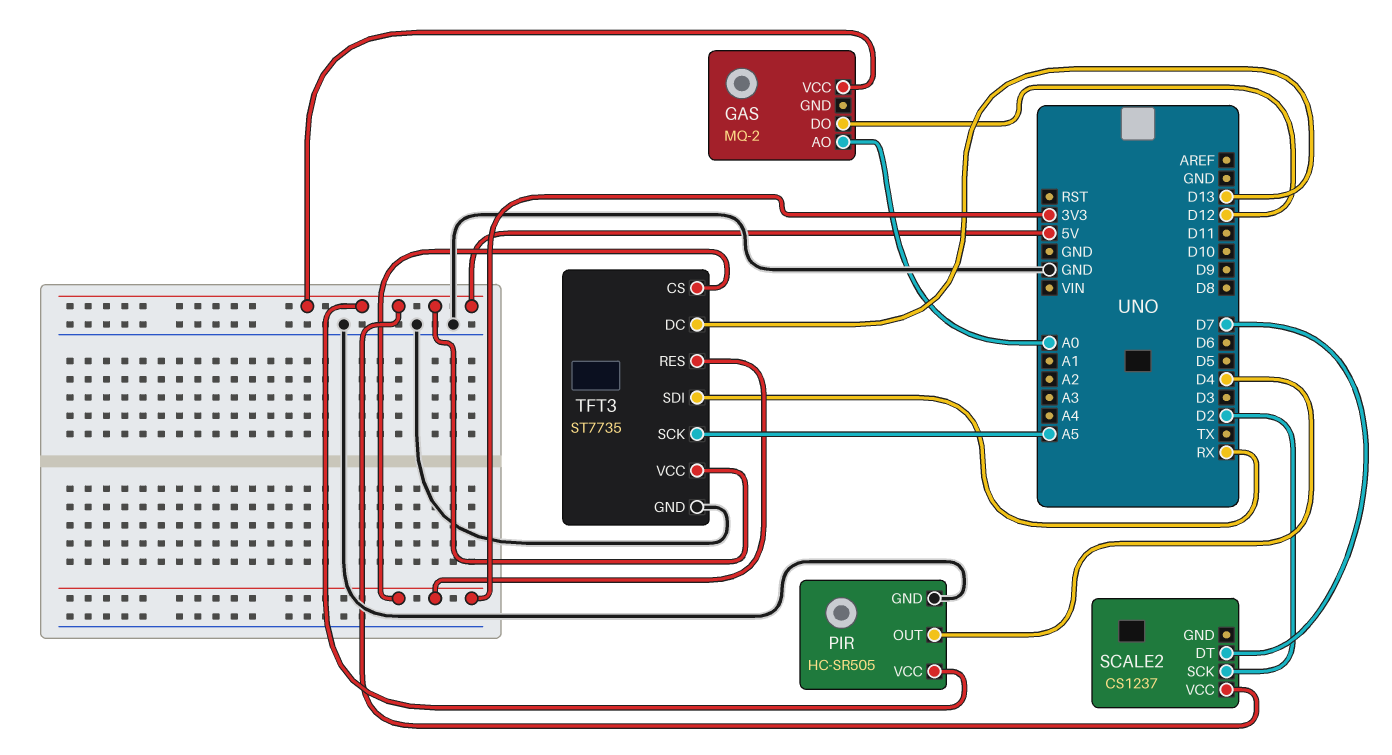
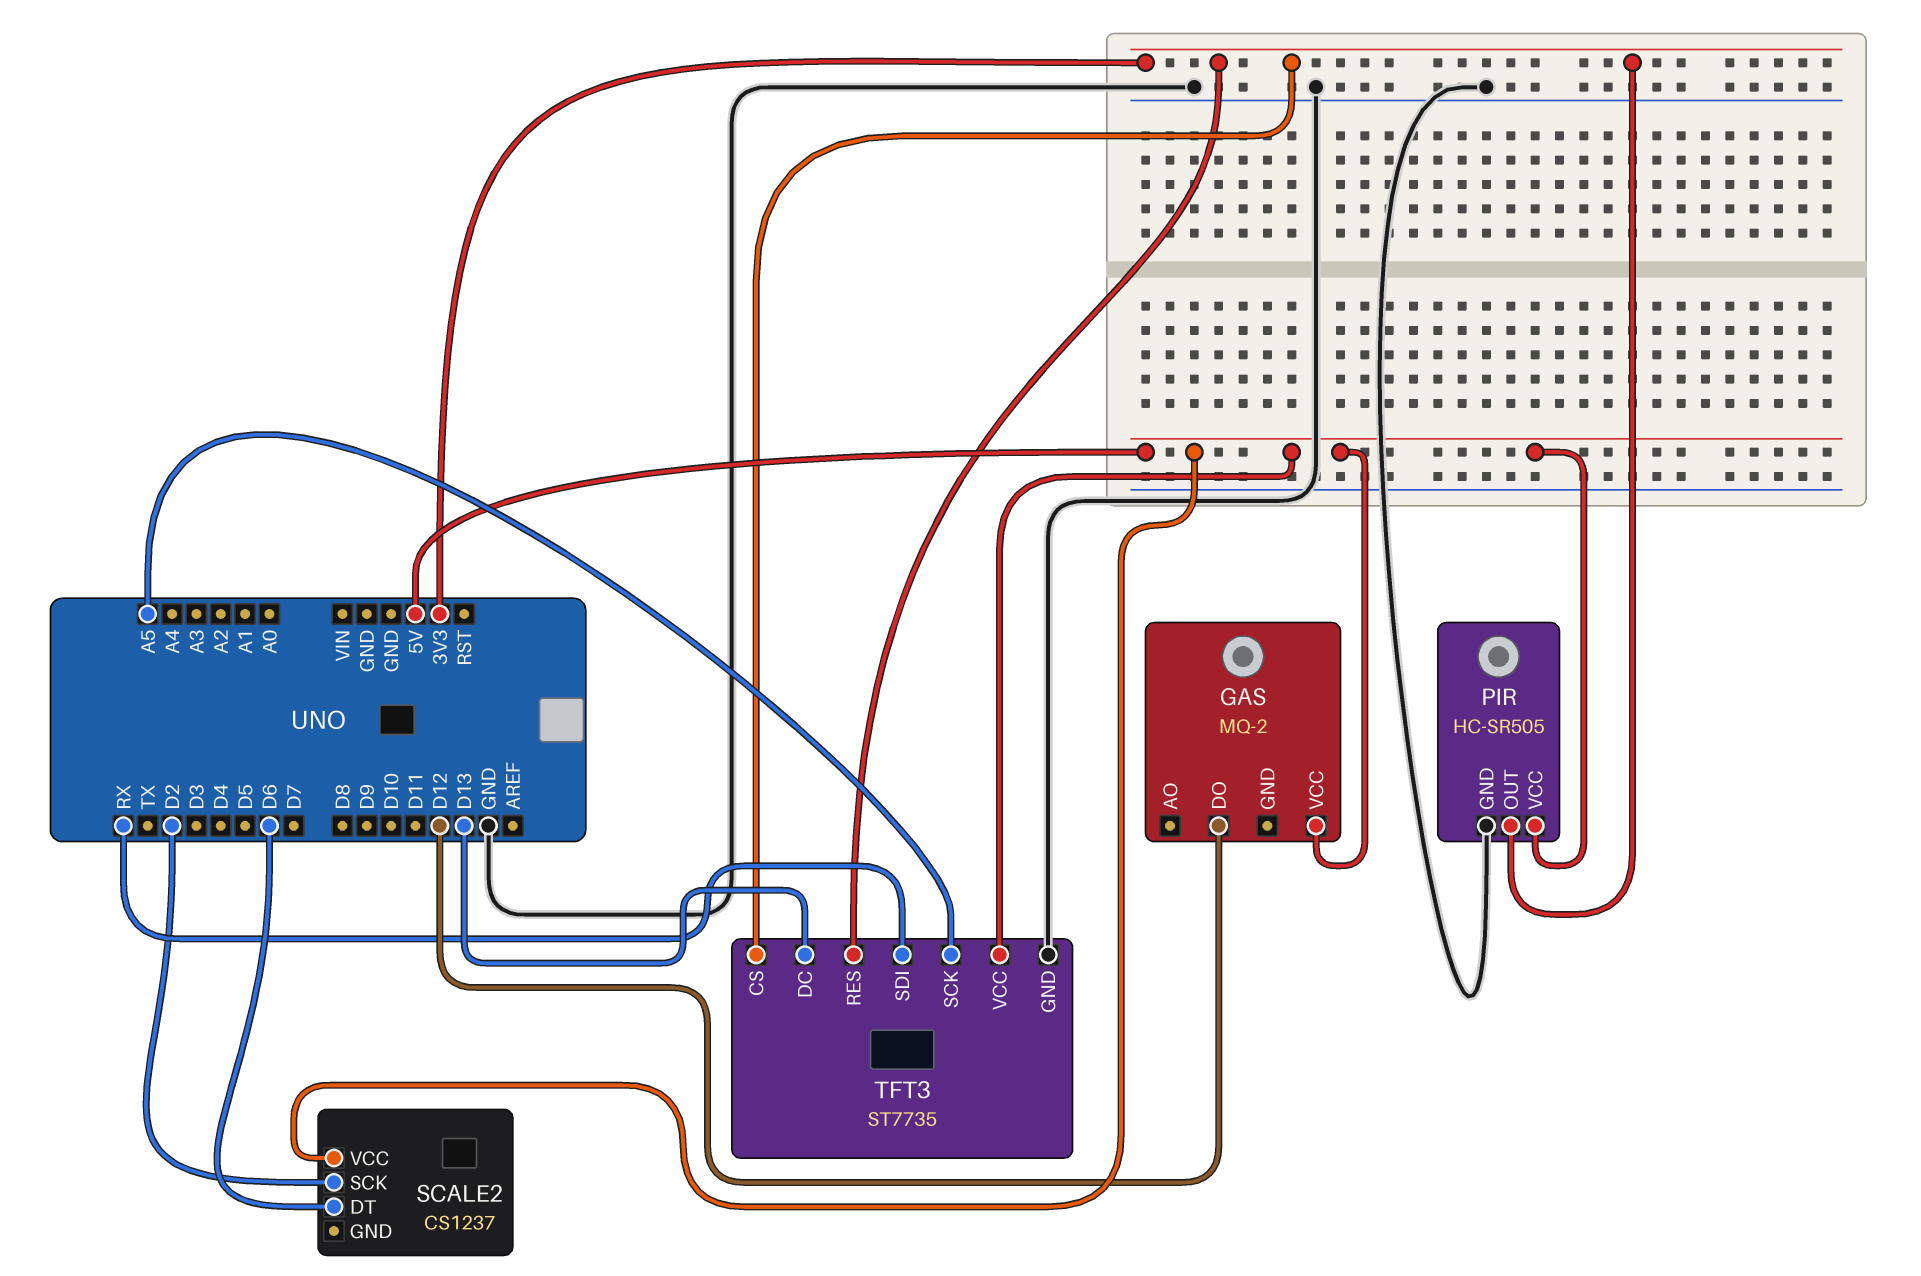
GAS pin AO: A0 -> none
PIR pin OUT: D4 -> 3V3
SCALE2 pin DT: D7 -> D6

